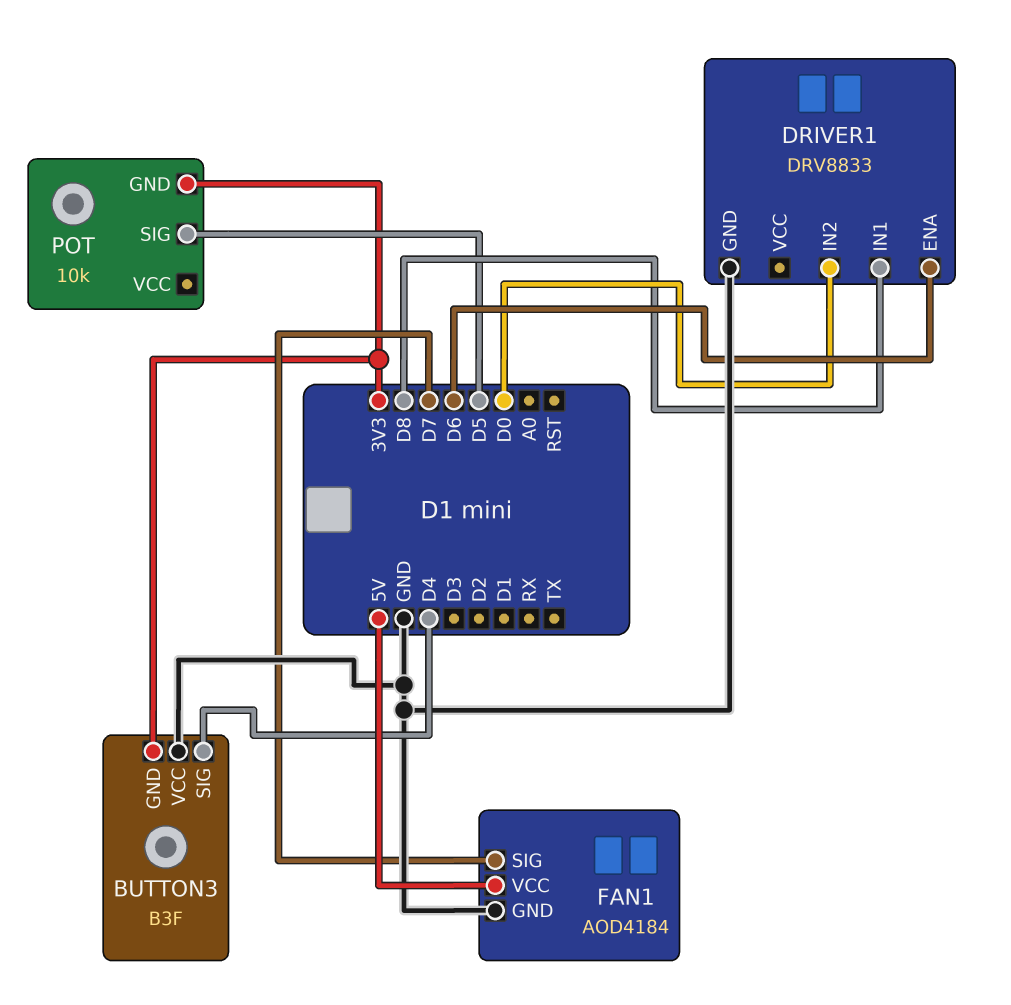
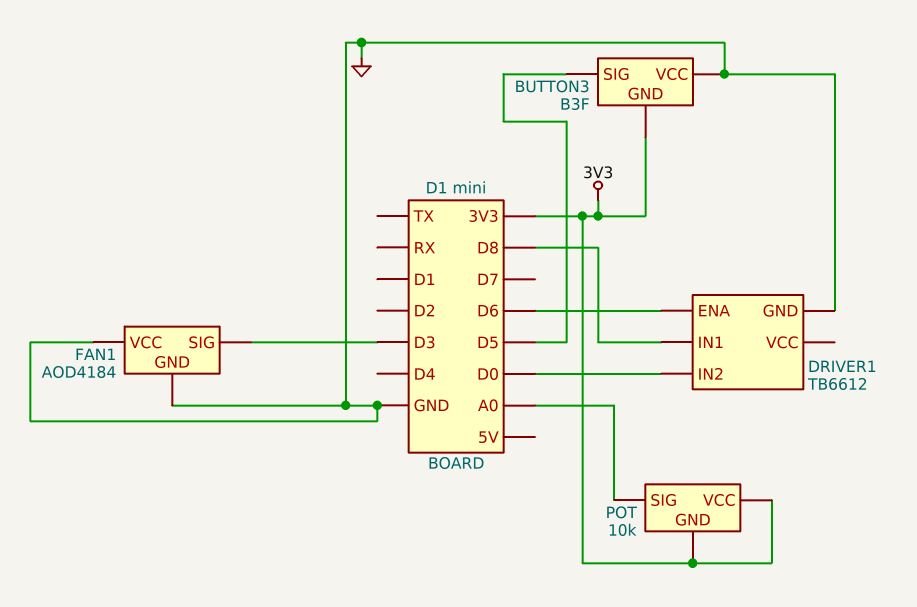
BUTTON3 pin SIG: D4 -> D5
DRIVER1: DRV8833 -> TB6612
FAN1 pin SIG: D7 -> D3
FAN1 pin VCC: 5V -> GND
POT pin SIG: D5 -> A0
POT pin VCC: none -> 3V3

